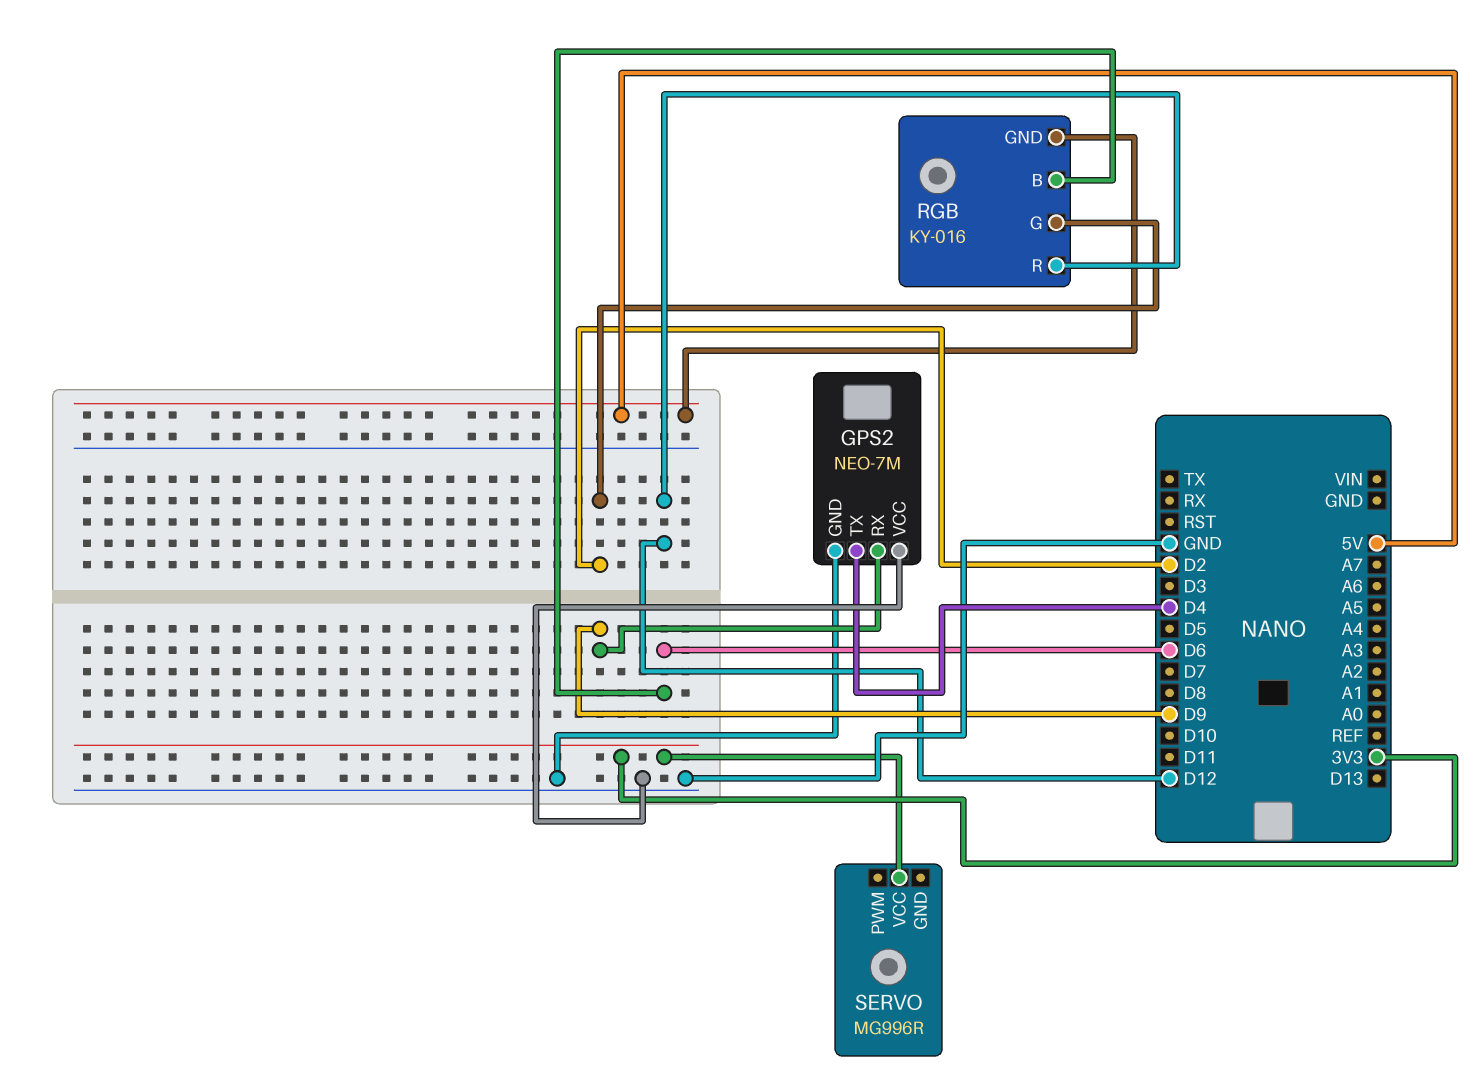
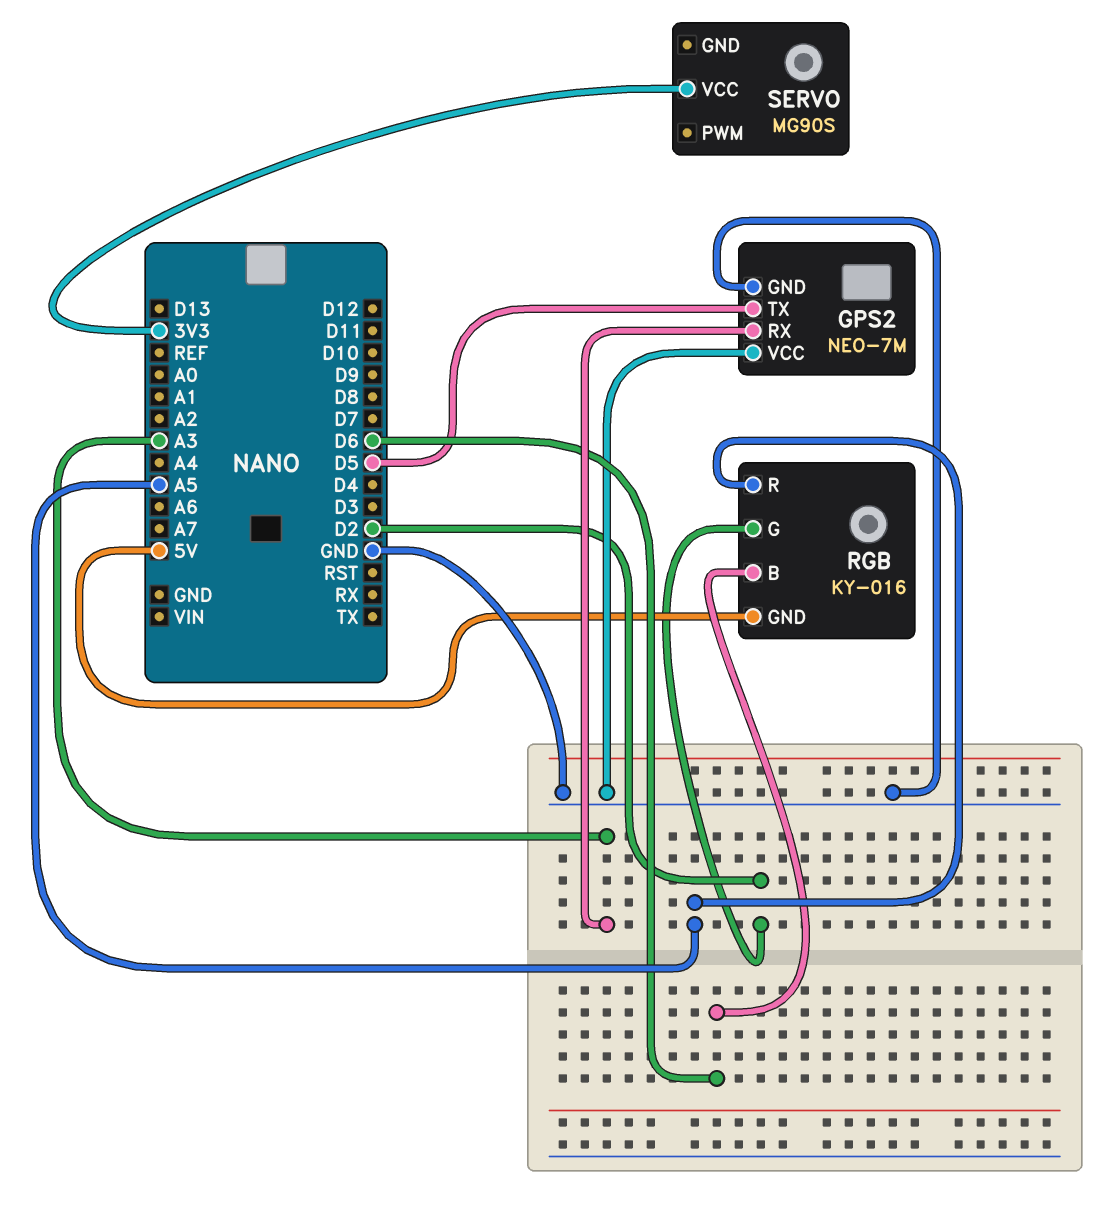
GPS2 pin RX: D9 -> A3
GPS2 pin TX: D4 -> D5
RGB pin R: D12 -> A5
SERVO: MG996R -> MG90S

